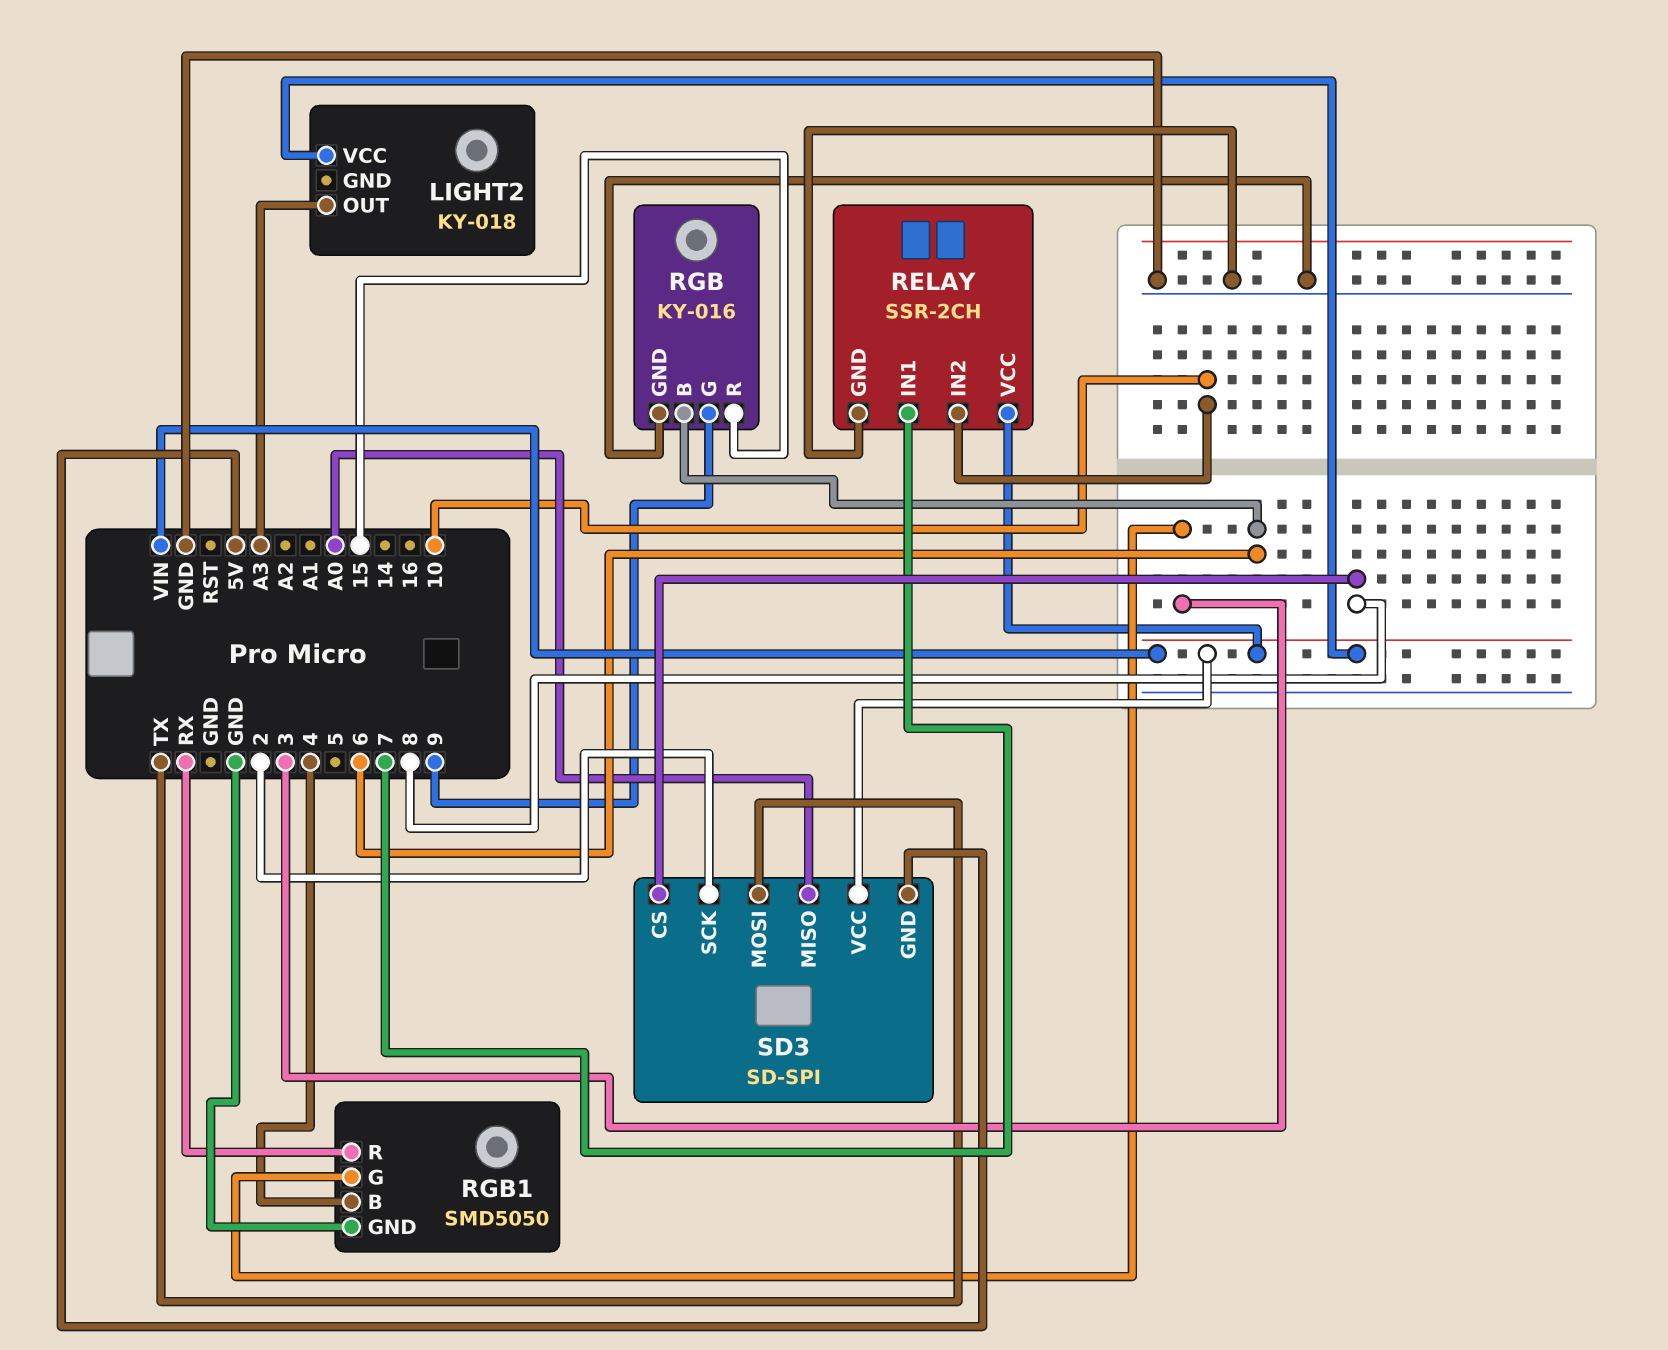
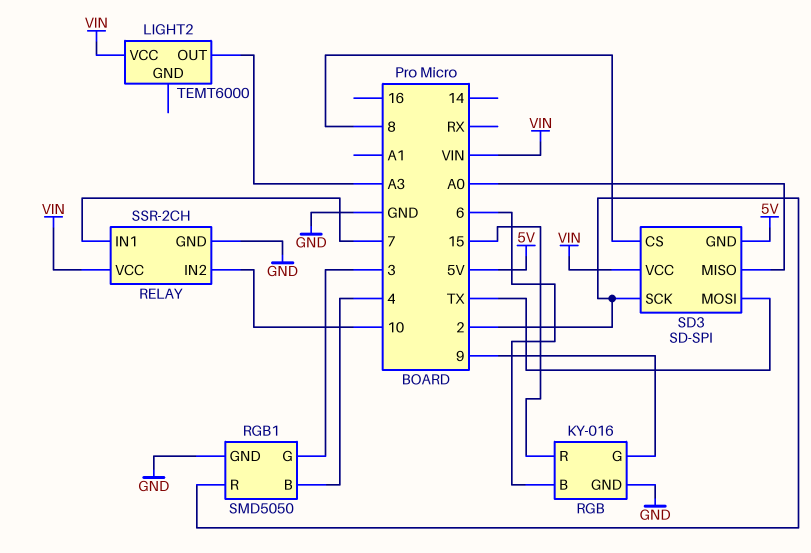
LIGHT2: KY-018 -> TEMT6000
RGB1 pin R: RX -> 2

